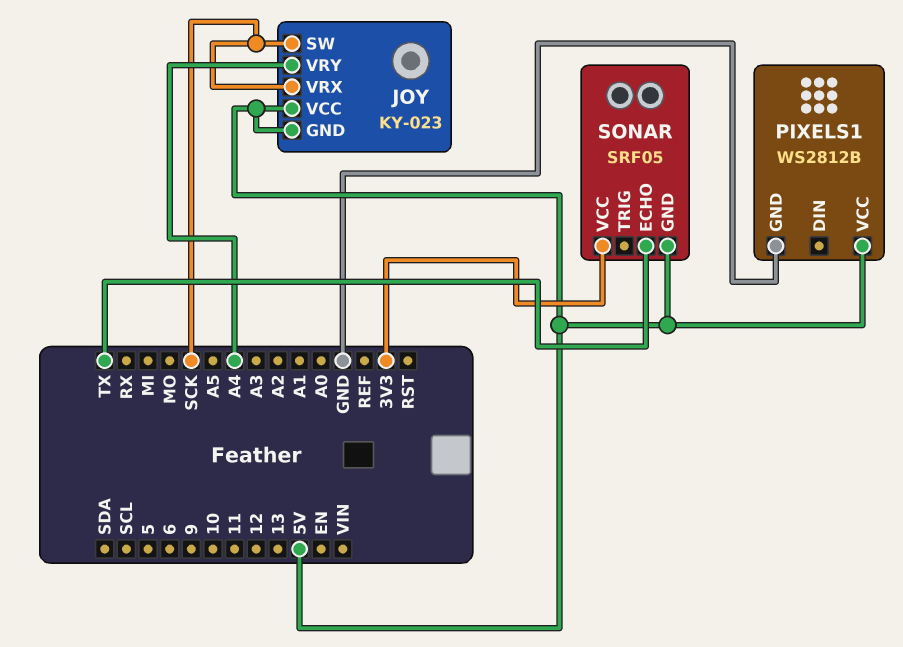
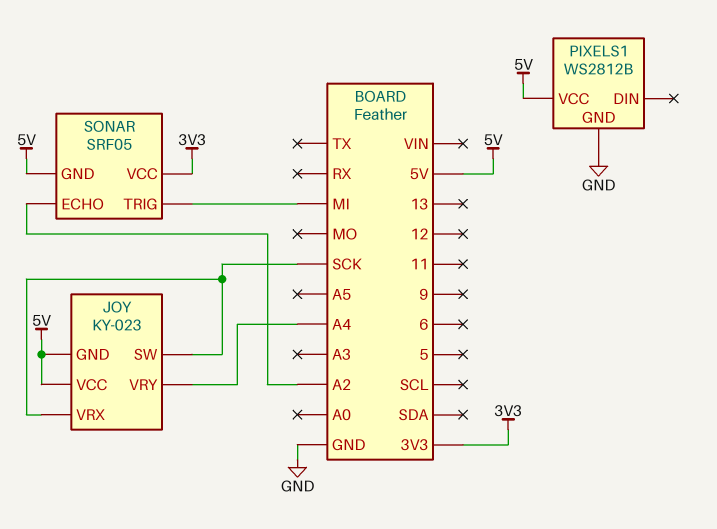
SONAR pin ECHO: TX -> A2
SONAR pin TRIG: none -> MI

